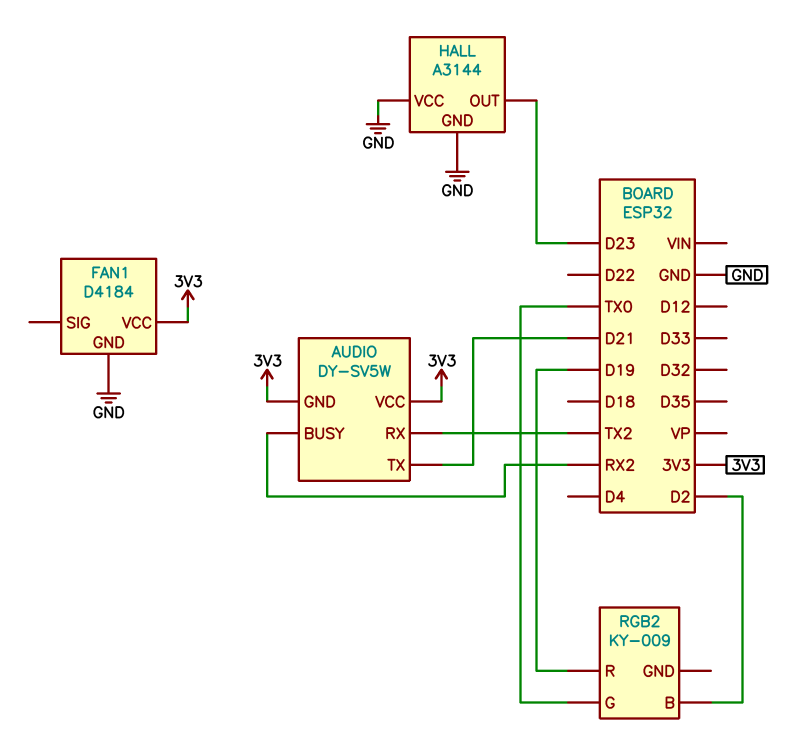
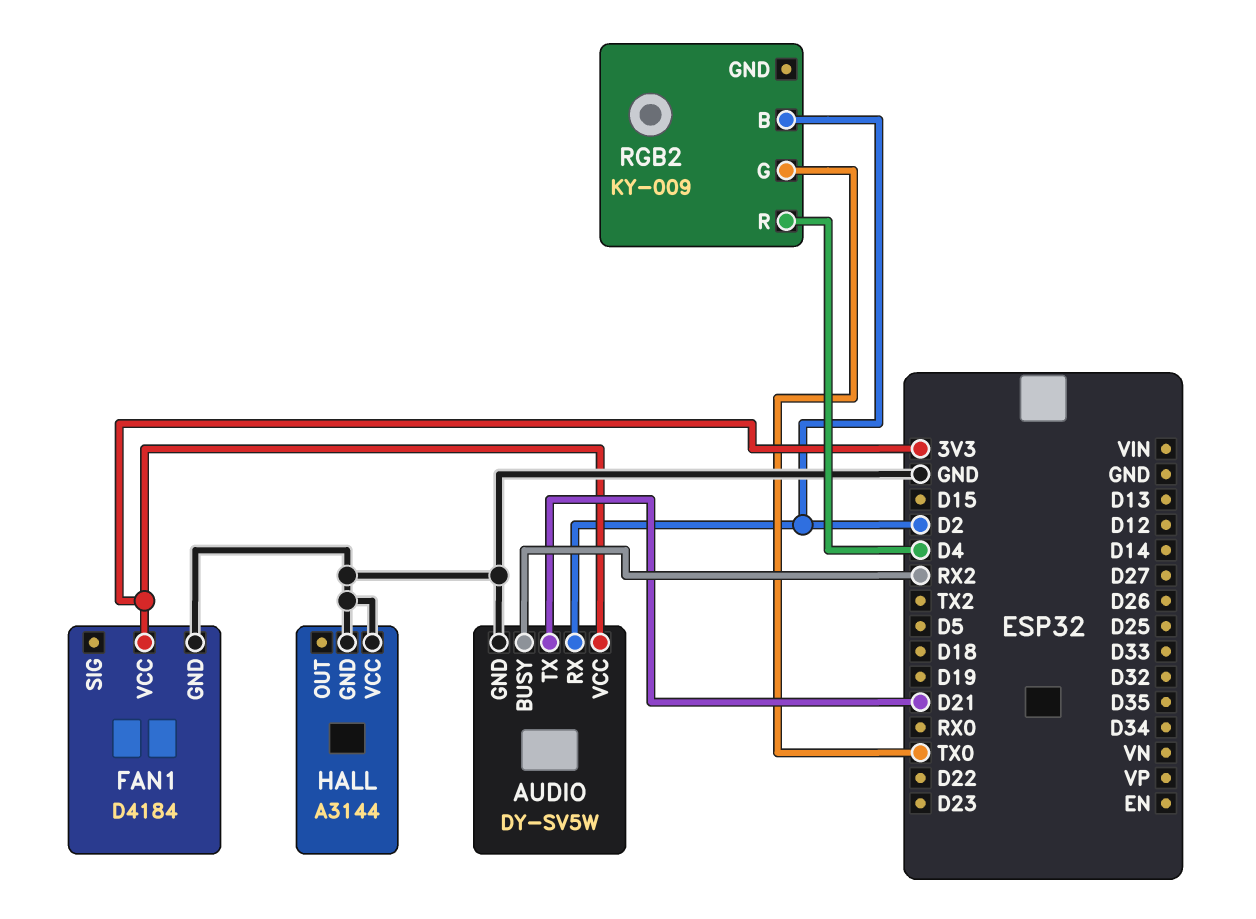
AUDIO pin GND: 3V3 -> GND
AUDIO pin RX: TX2 -> D2
HALL pin OUT: D23 -> none
RGB2 pin R: D19 -> D4

